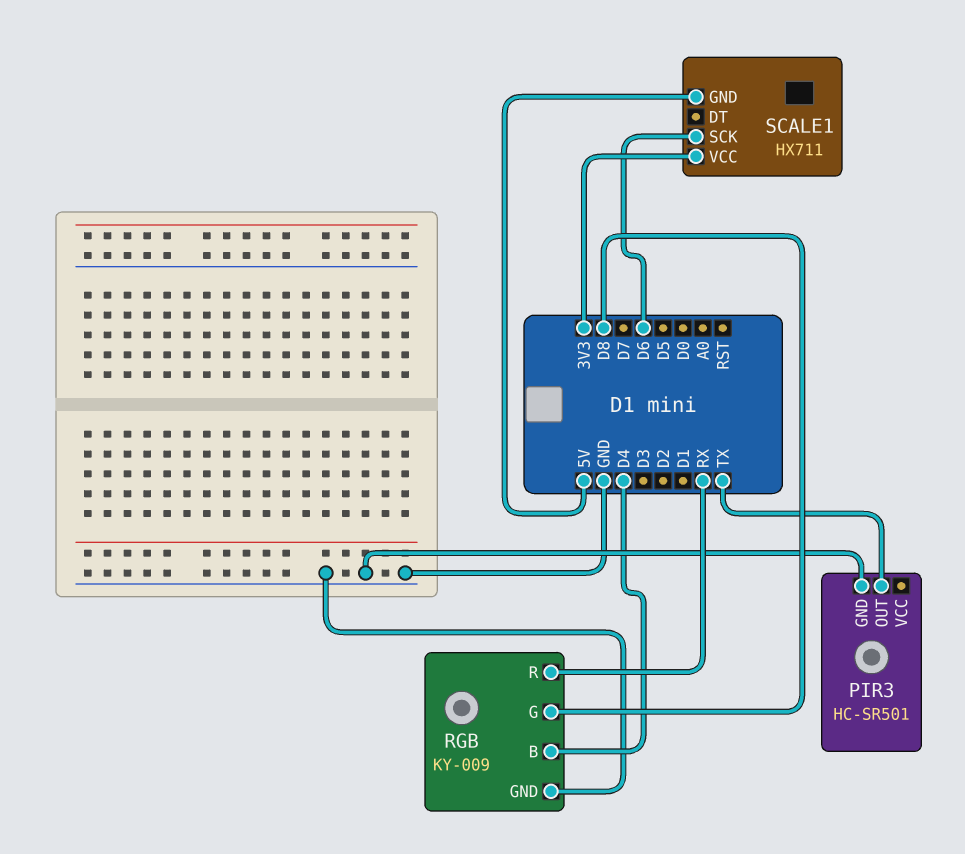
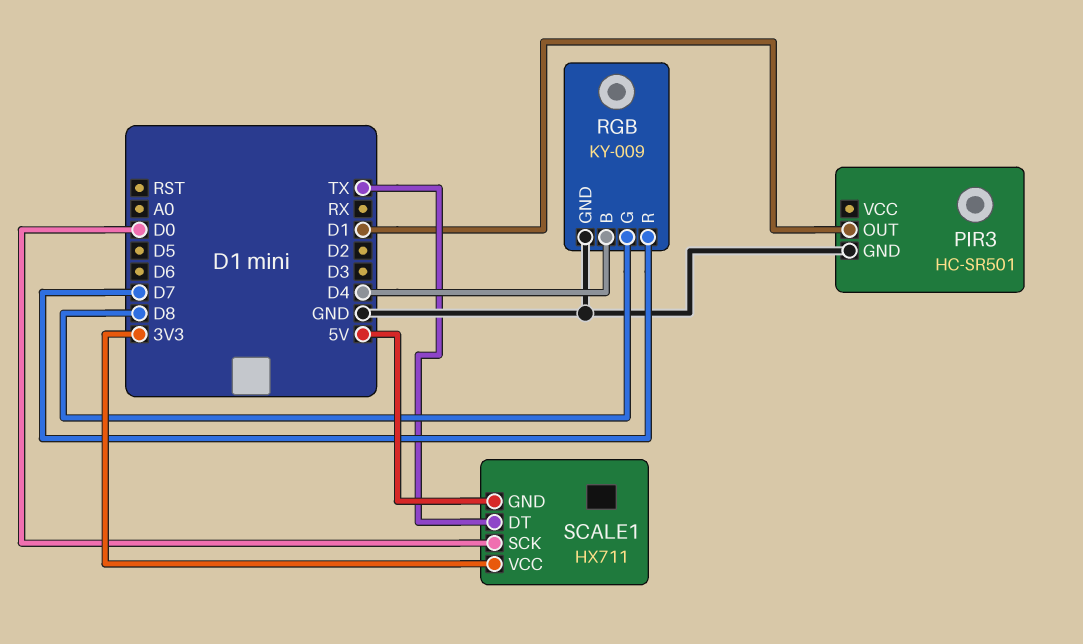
PIR3 pin OUT: TX -> D1
RGB pin R: RX -> D7
SCALE1 pin DT: none -> TX
SCALE1 pin SCK: D6 -> D0

